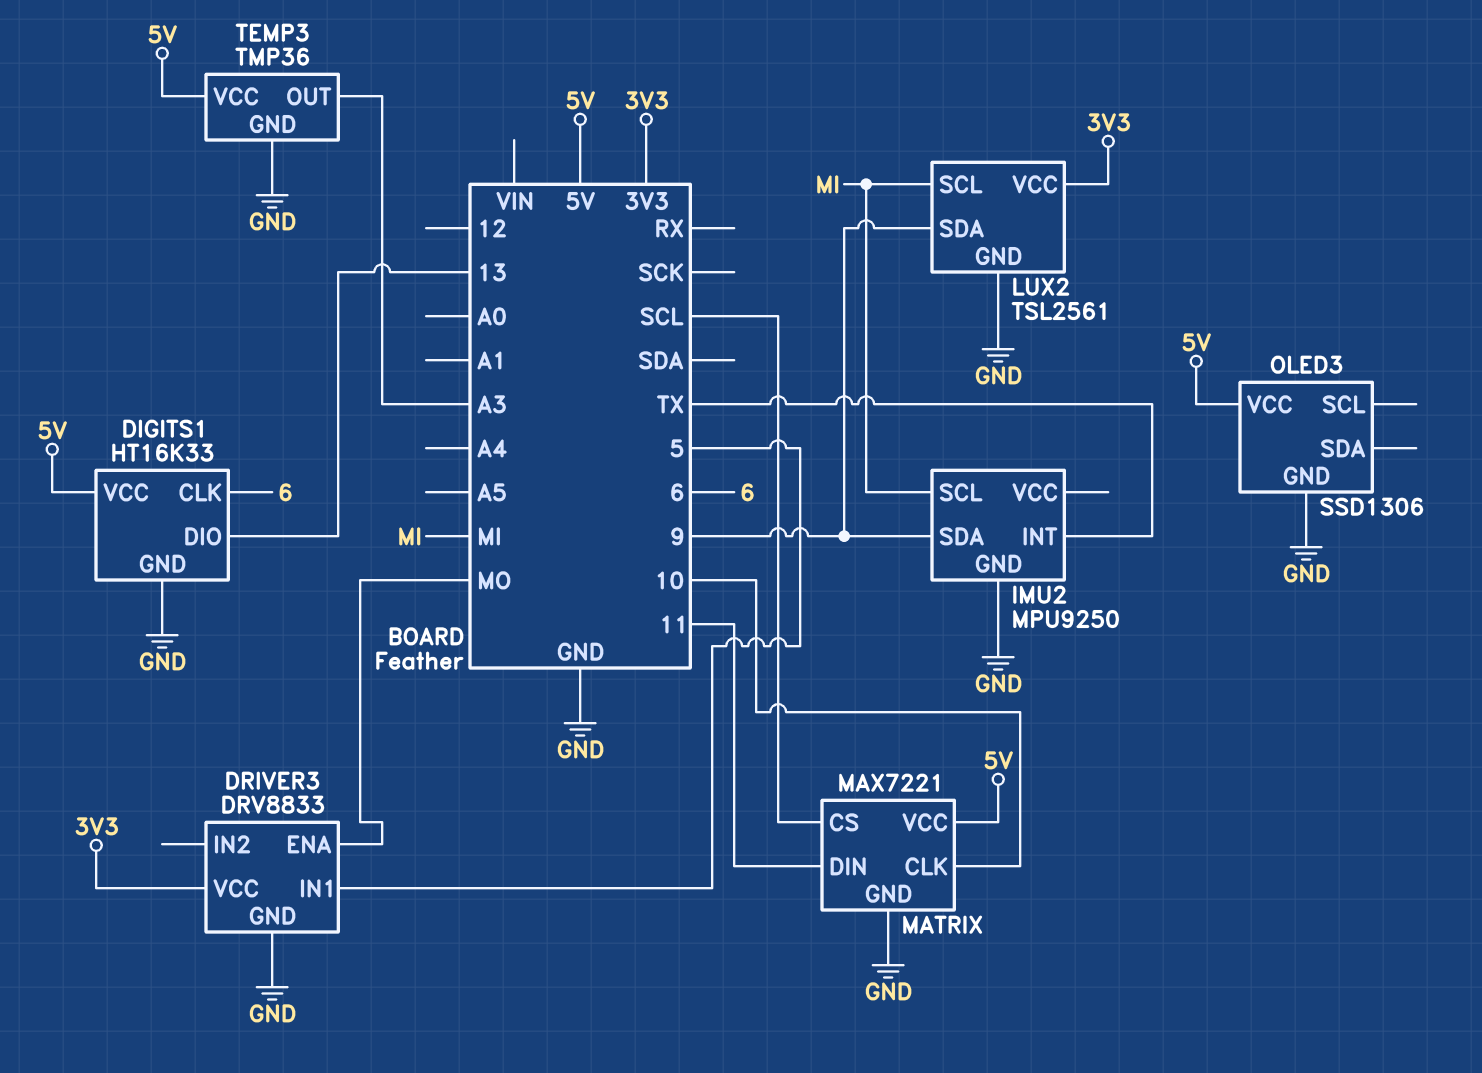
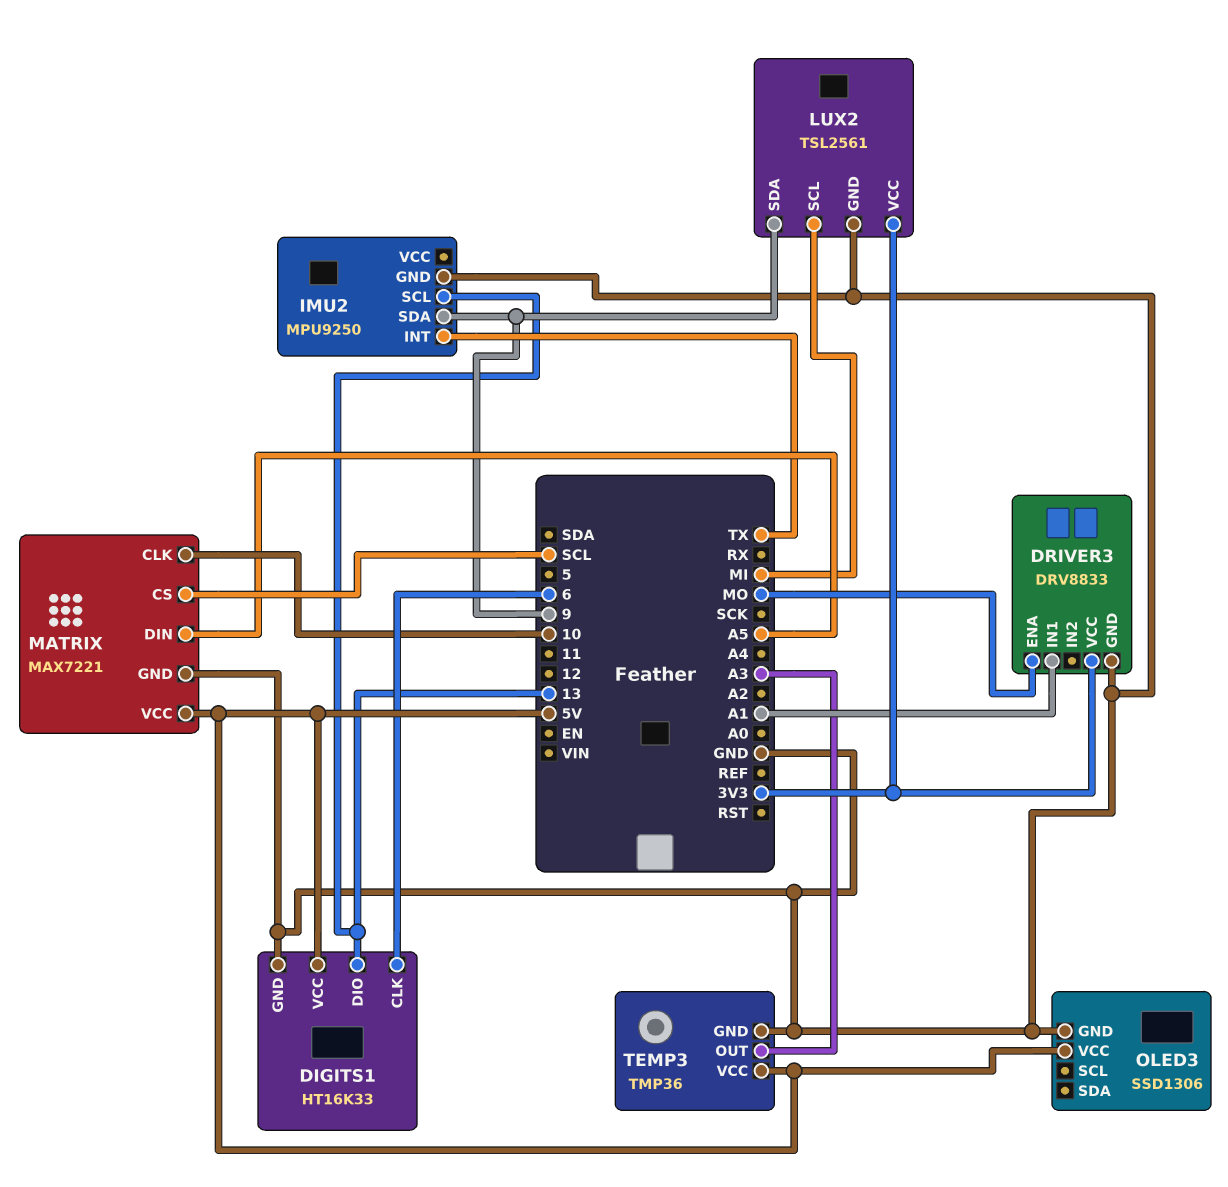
DRIVER3 pin IN1: 5 -> A1
IMU2 pin SCL: MI -> 13
MATRIX pin DIN: 11 -> A5

